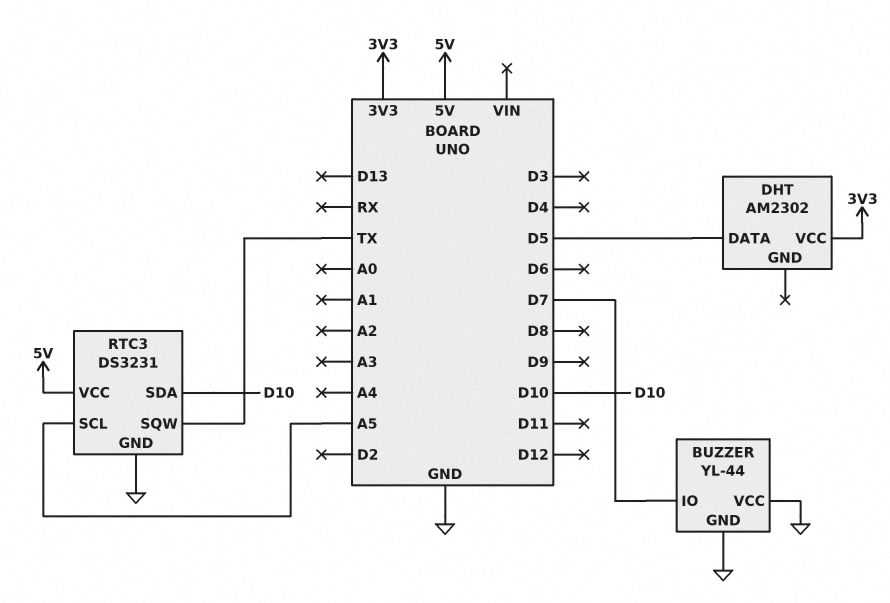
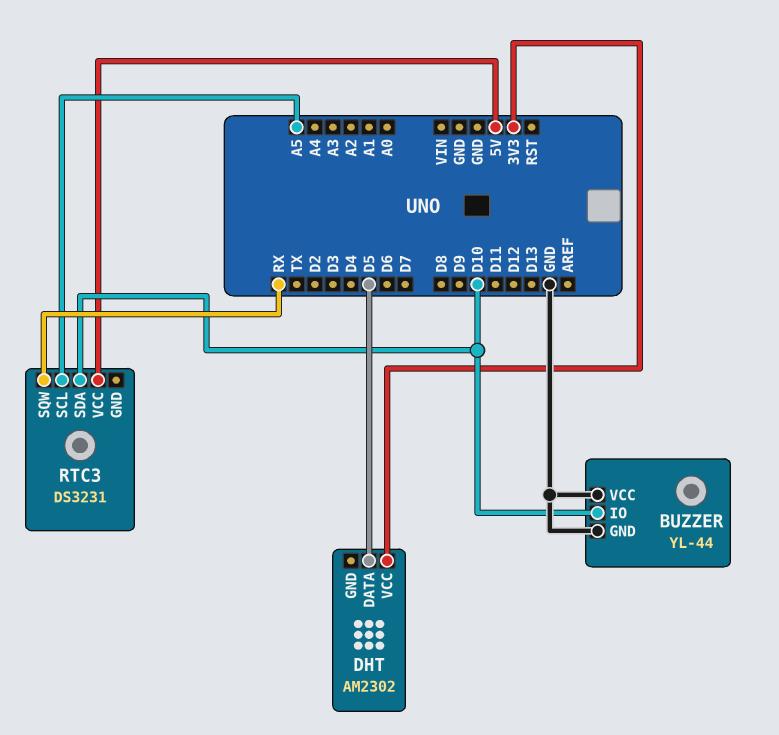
BUZZER pin IO: D7 -> D10
RTC3 pin GND: GND -> none
RTC3 pin SQW: TX -> RX

